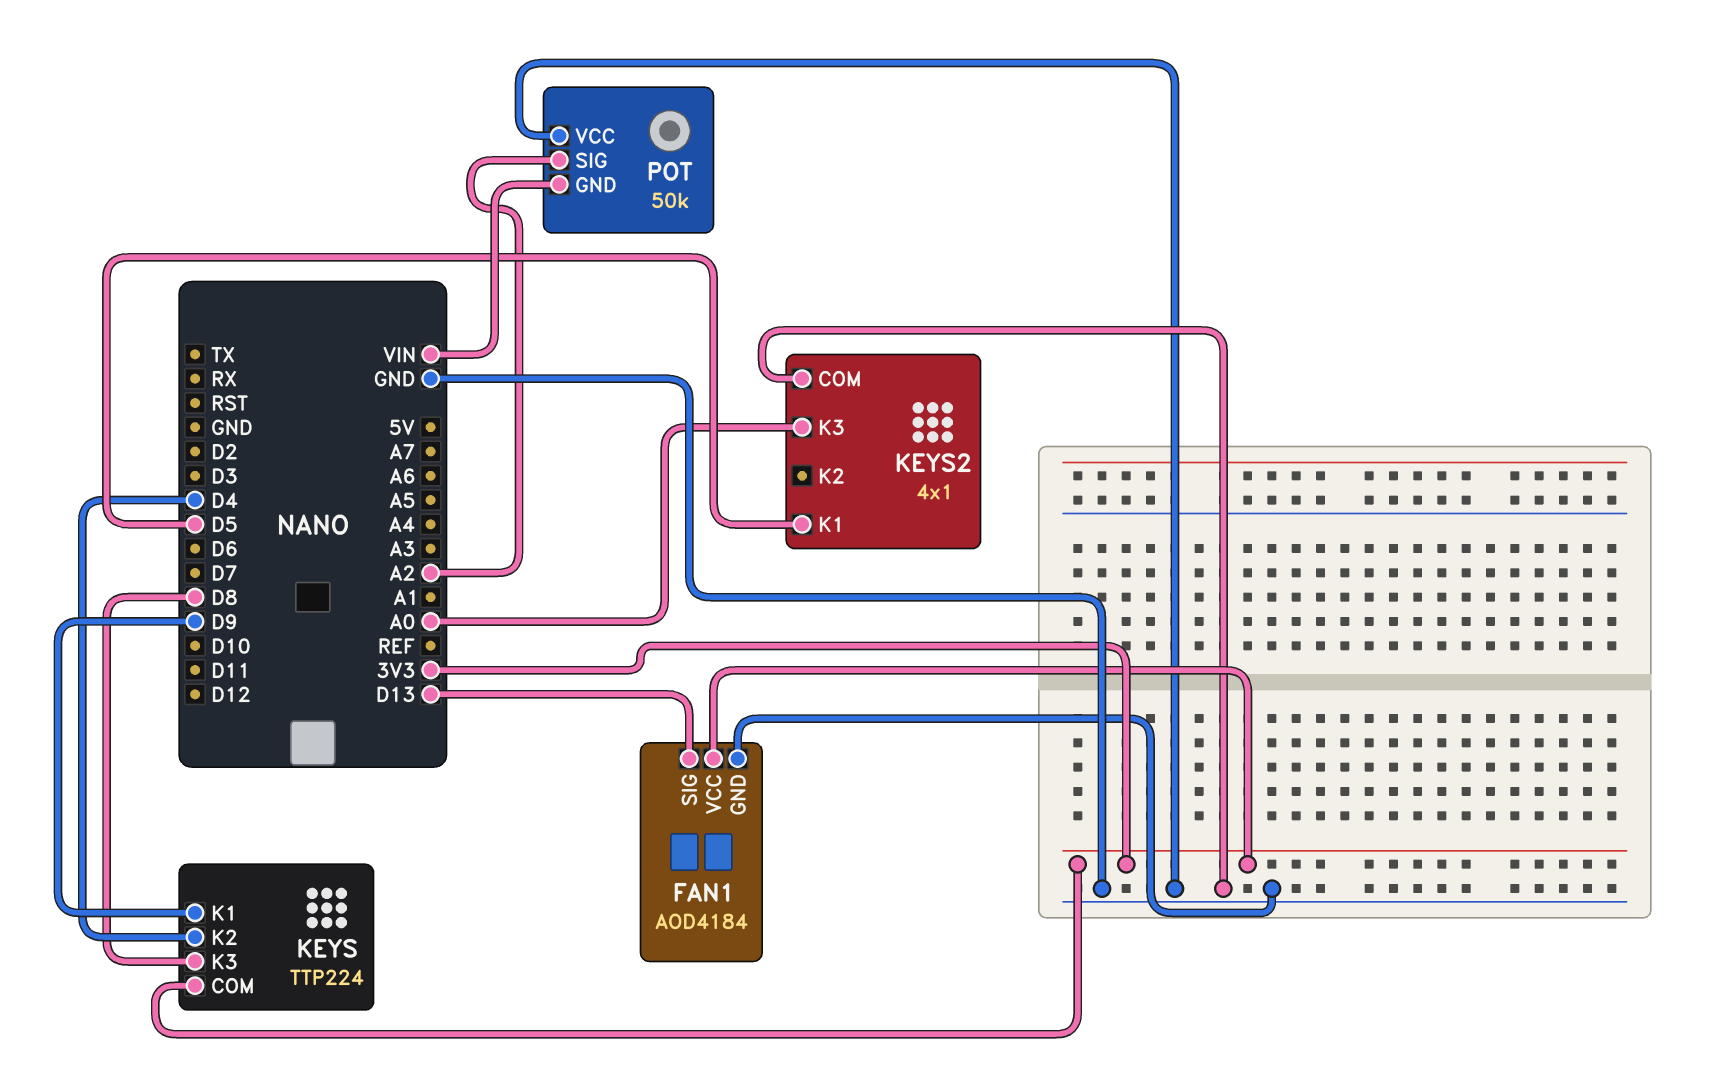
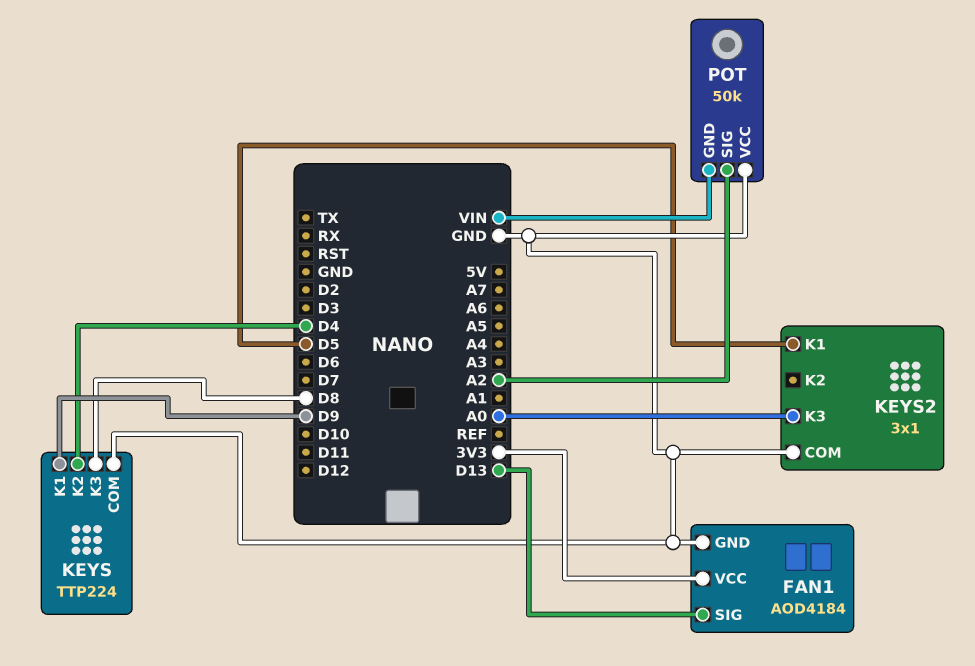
KEYS pin COM: 3V3 -> GND
KEYS2: 4x1 -> 3x1

